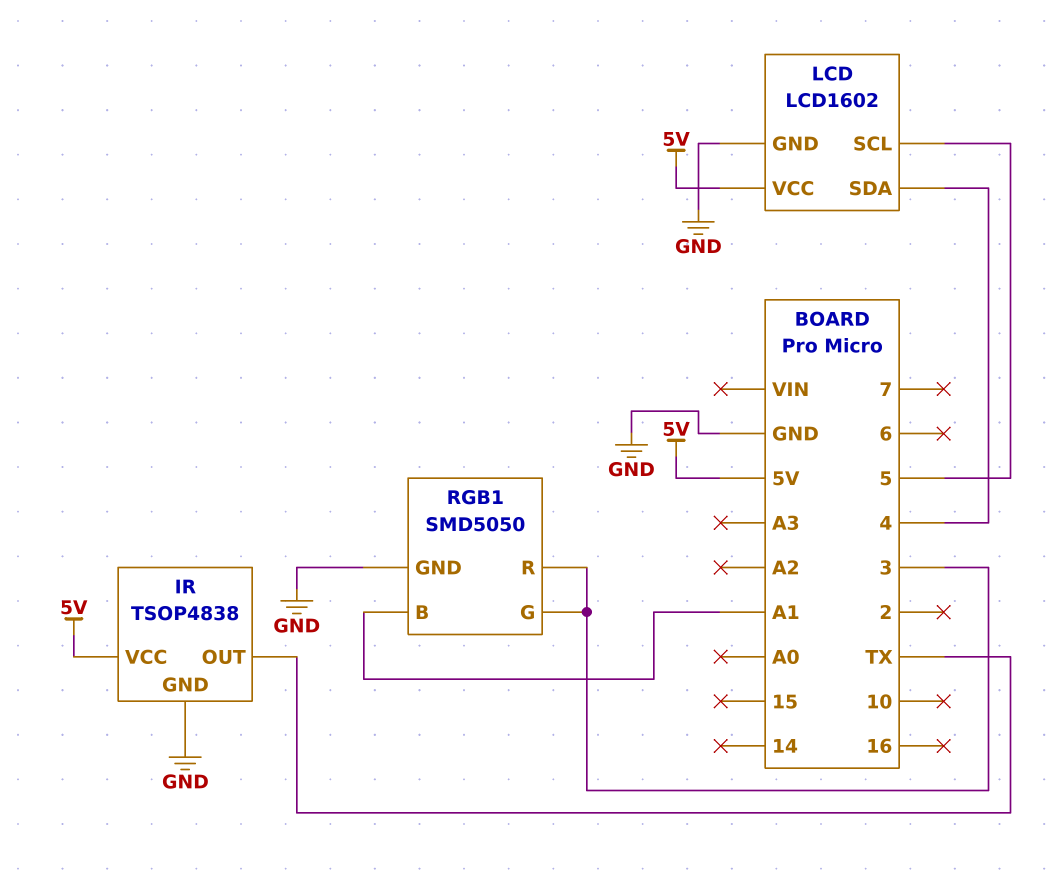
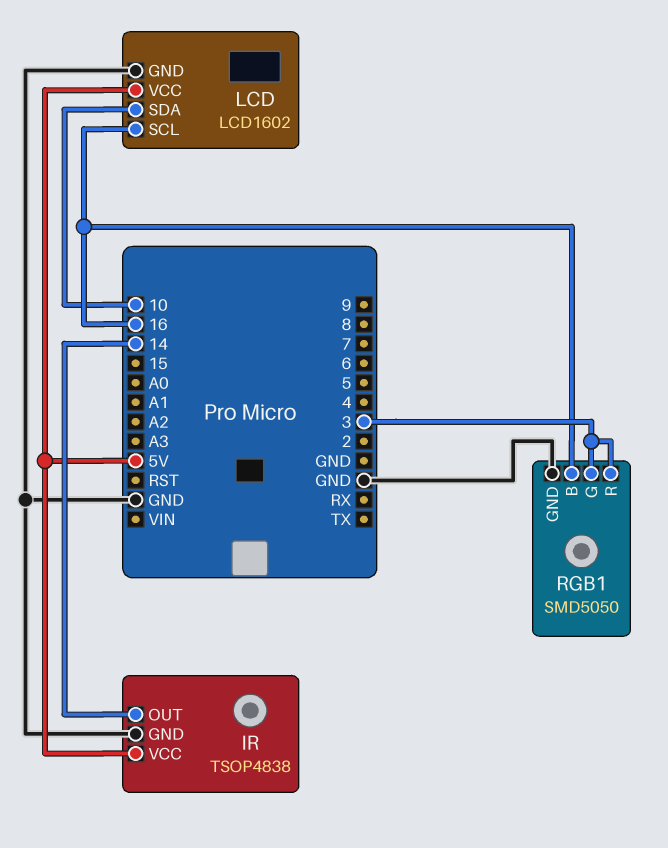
IR pin OUT: TX -> 14
LCD pin SCL: 5 -> 16
LCD pin SDA: 4 -> 10
RGB1 pin B: A1 -> 16

